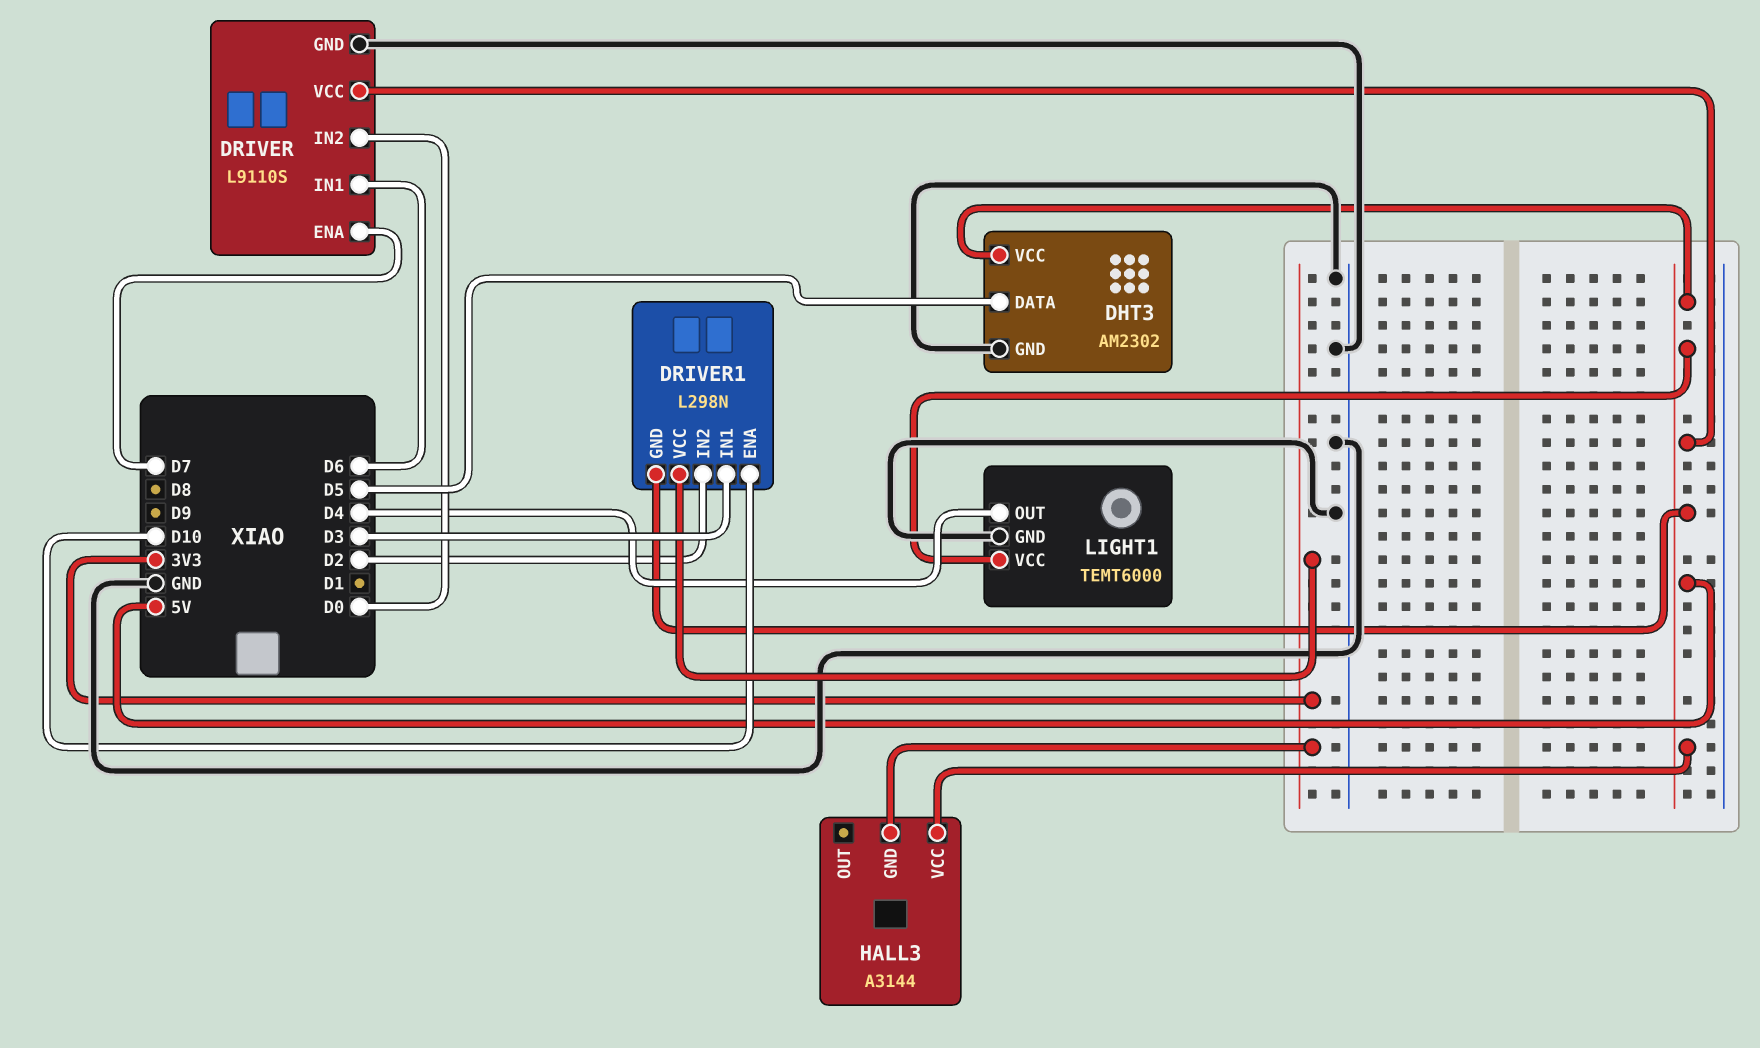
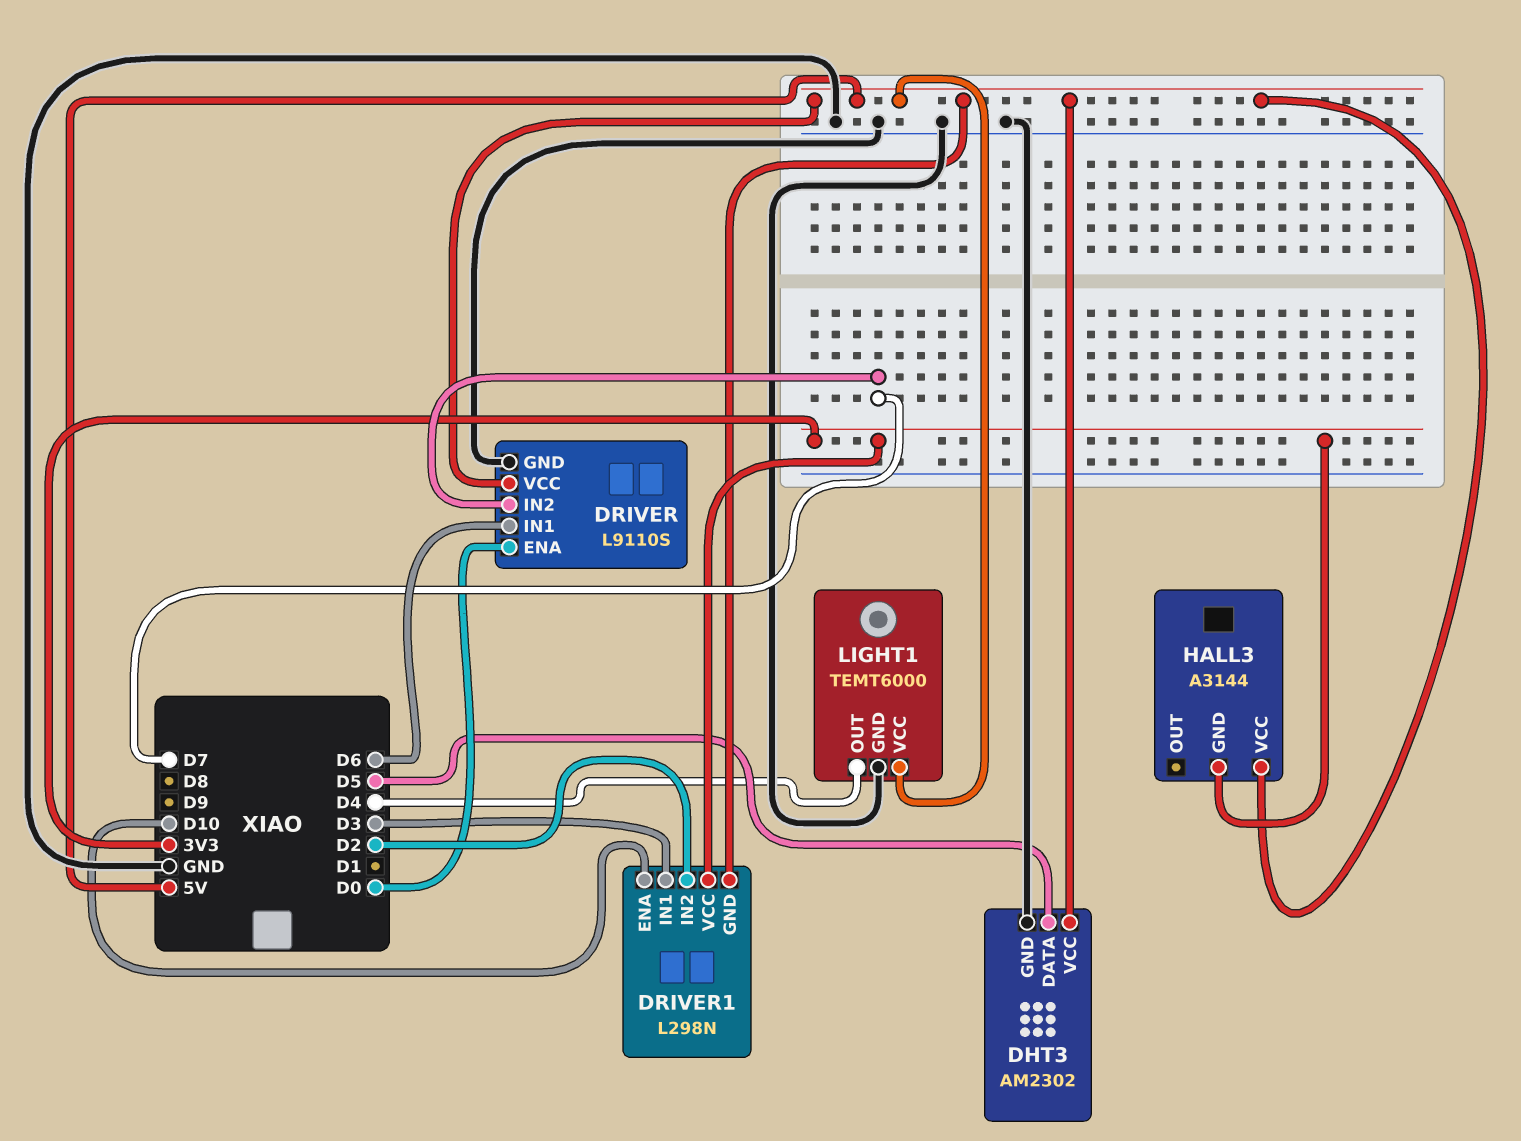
DRIVER pin ENA: D7 -> D0
DRIVER pin IN2: D0 -> D7

